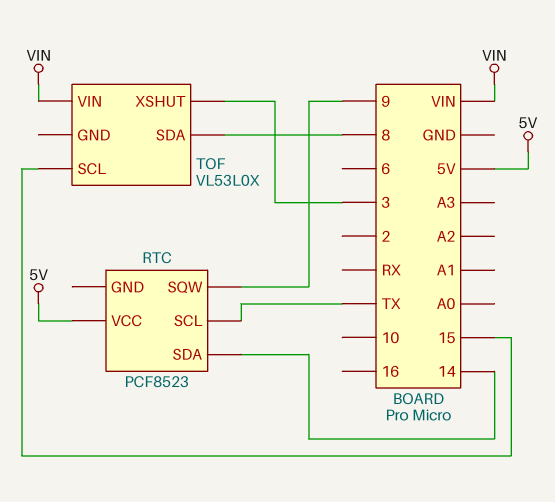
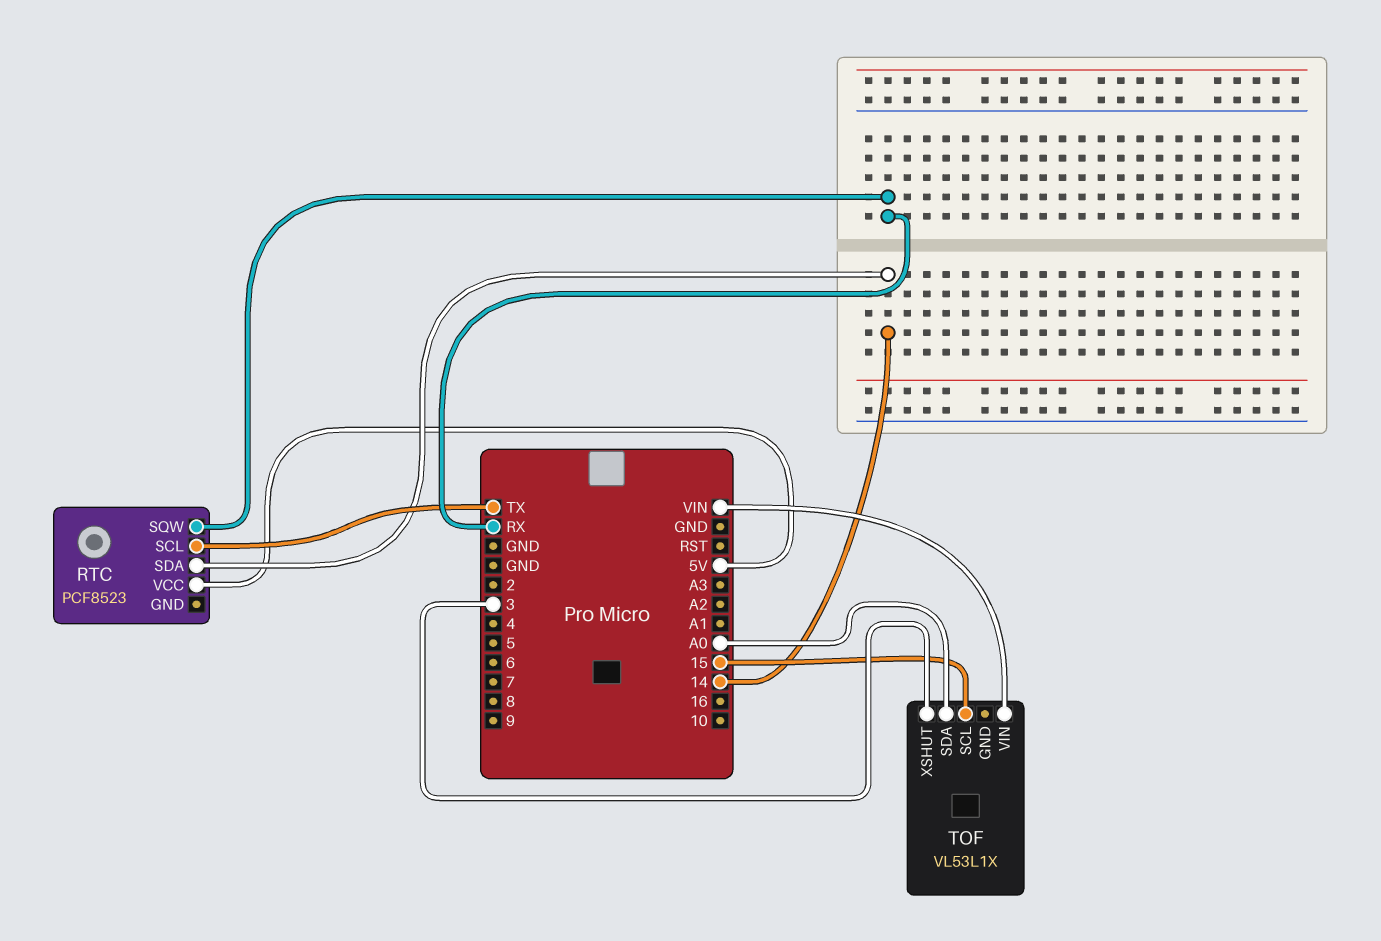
RTC pin SQW: 9 -> RX
TOF: VL53L0X -> VL53L1X
TOF pin SDA: 8 -> A0

